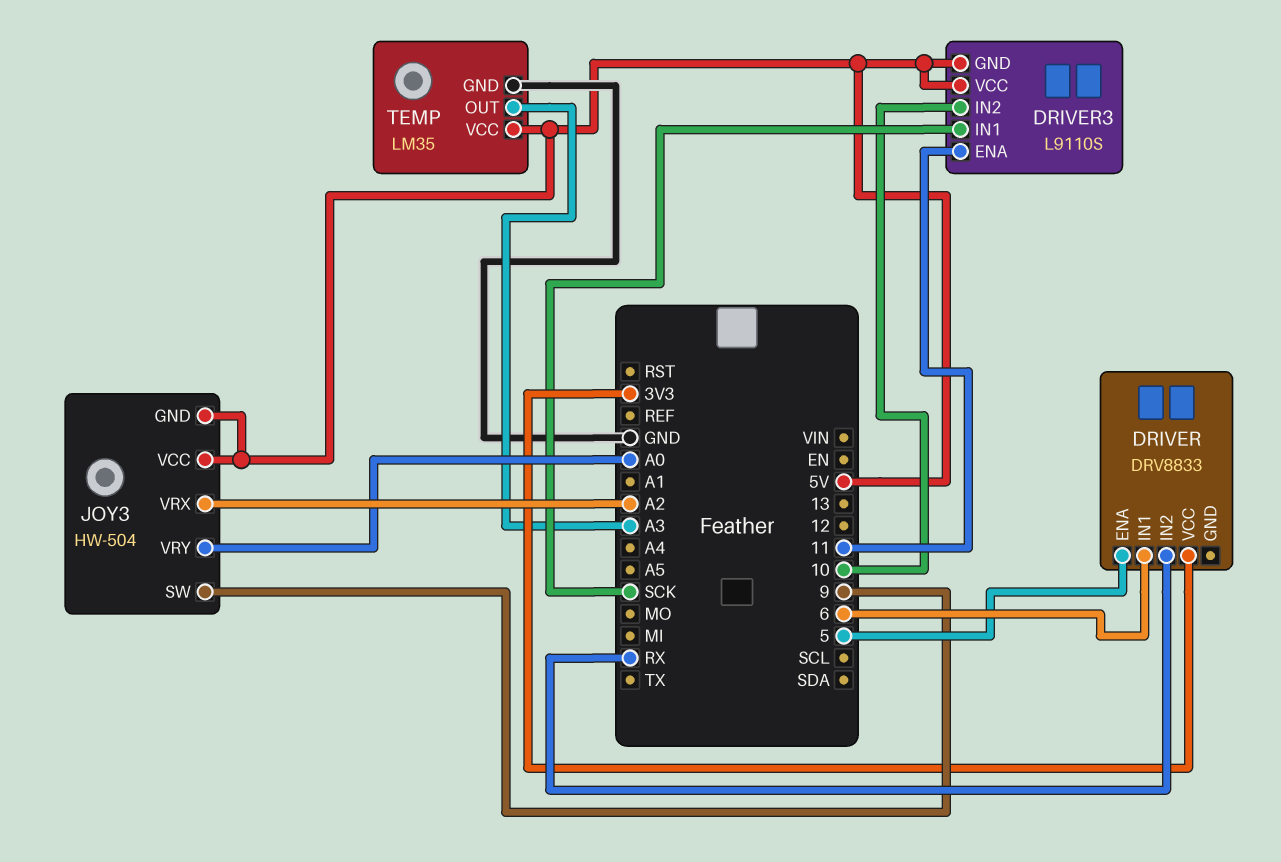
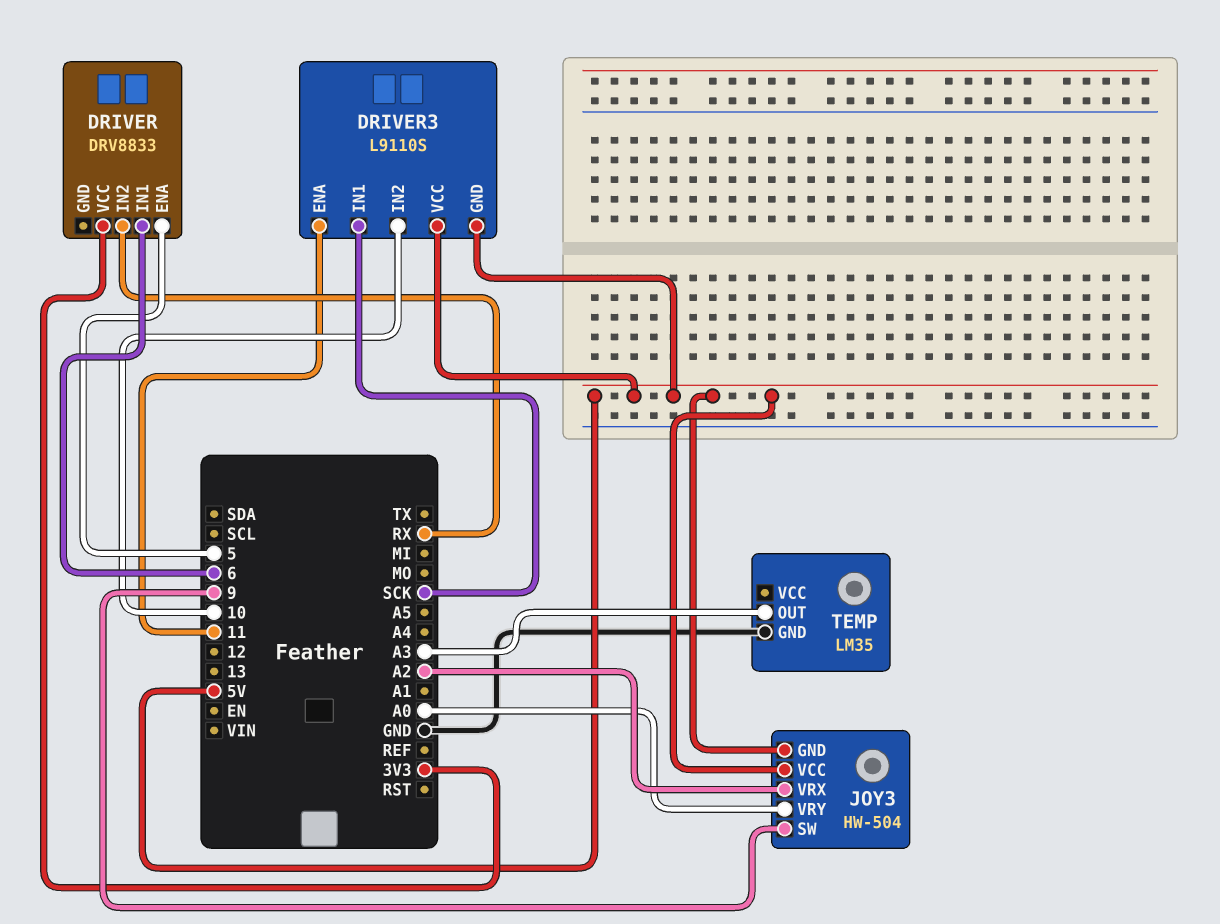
TEMP pin VCC: 5V -> none

